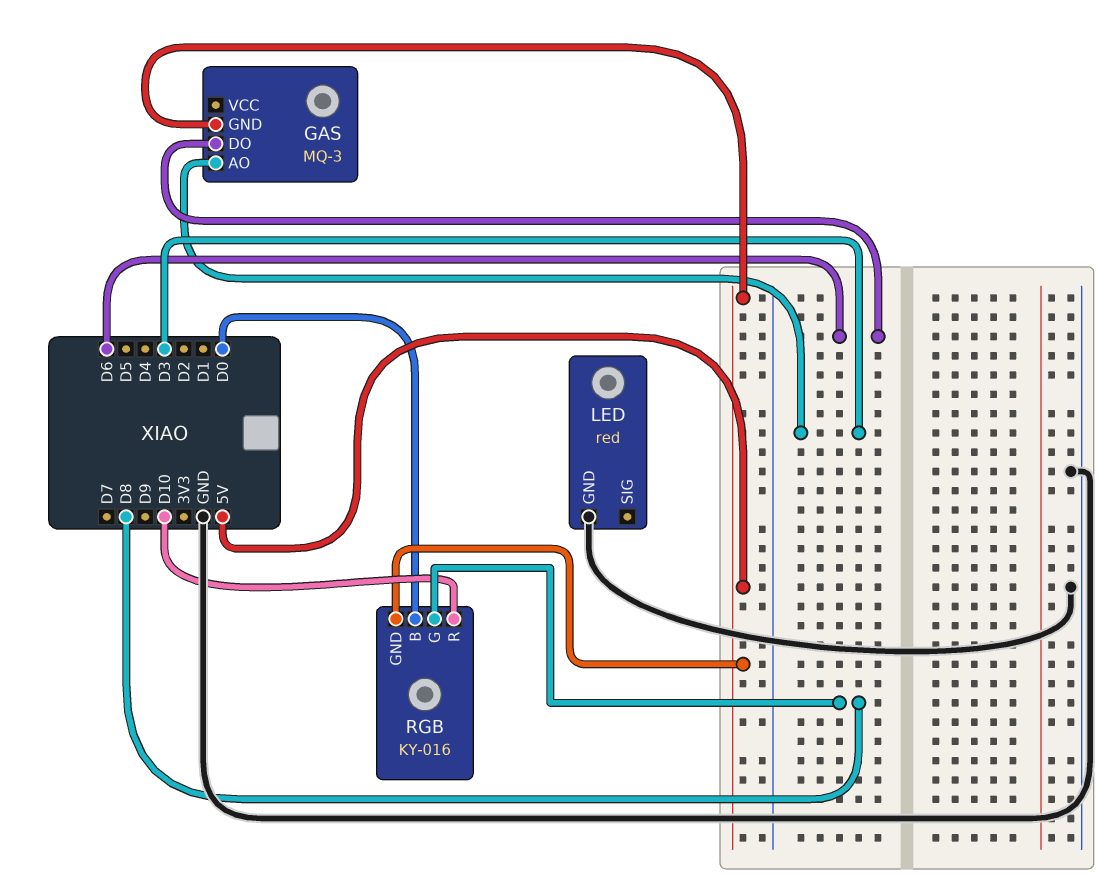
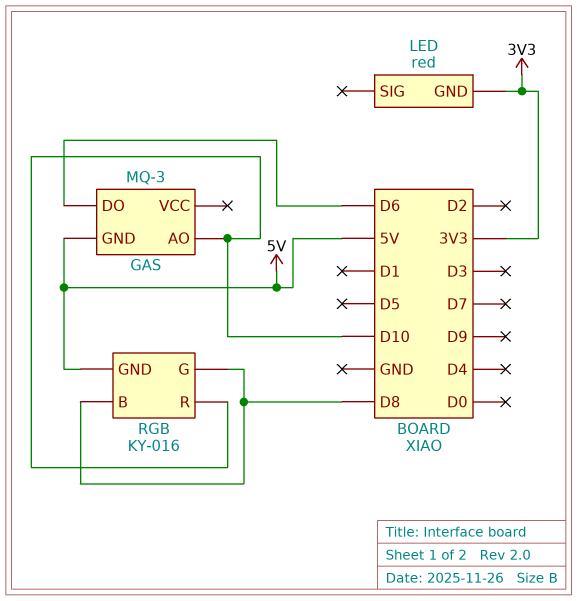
GAS pin AO: D3 -> D10
LED pin GND: GND -> 3V3
RGB pin B: D0 -> D8

